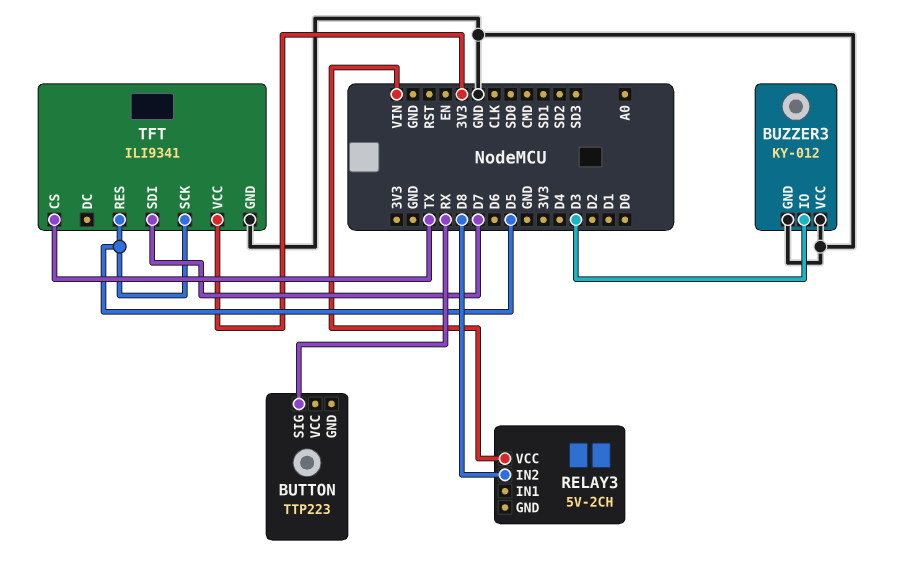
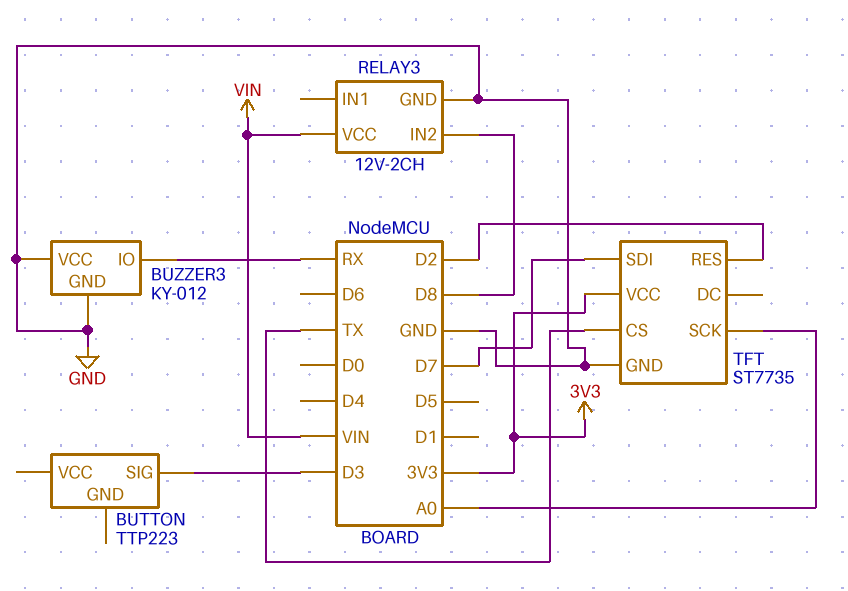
BUTTON pin SIG: RX -> D3
BUZZER3 pin IO: D3 -> RX
RELAY3: 5V-2CH -> 12V-2CH
RELAY3 pin GND: none -> GND
TFT: ILI9341 -> ST7735
TFT pin RES: D5 -> D2
TFT pin SCK: D5 -> A0

